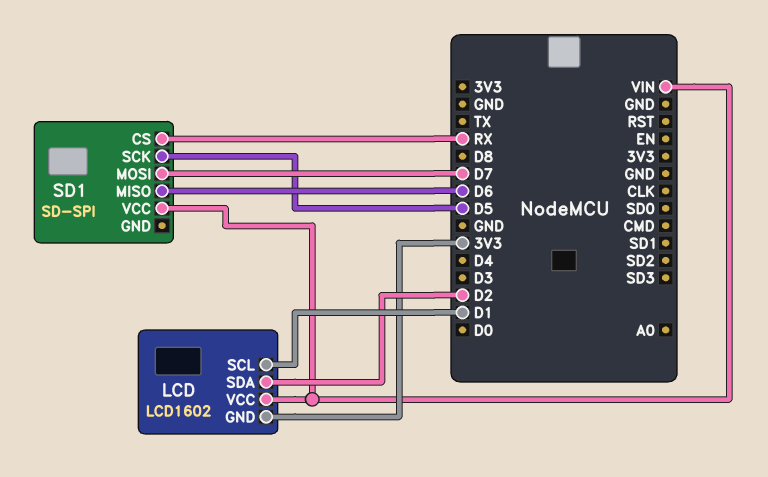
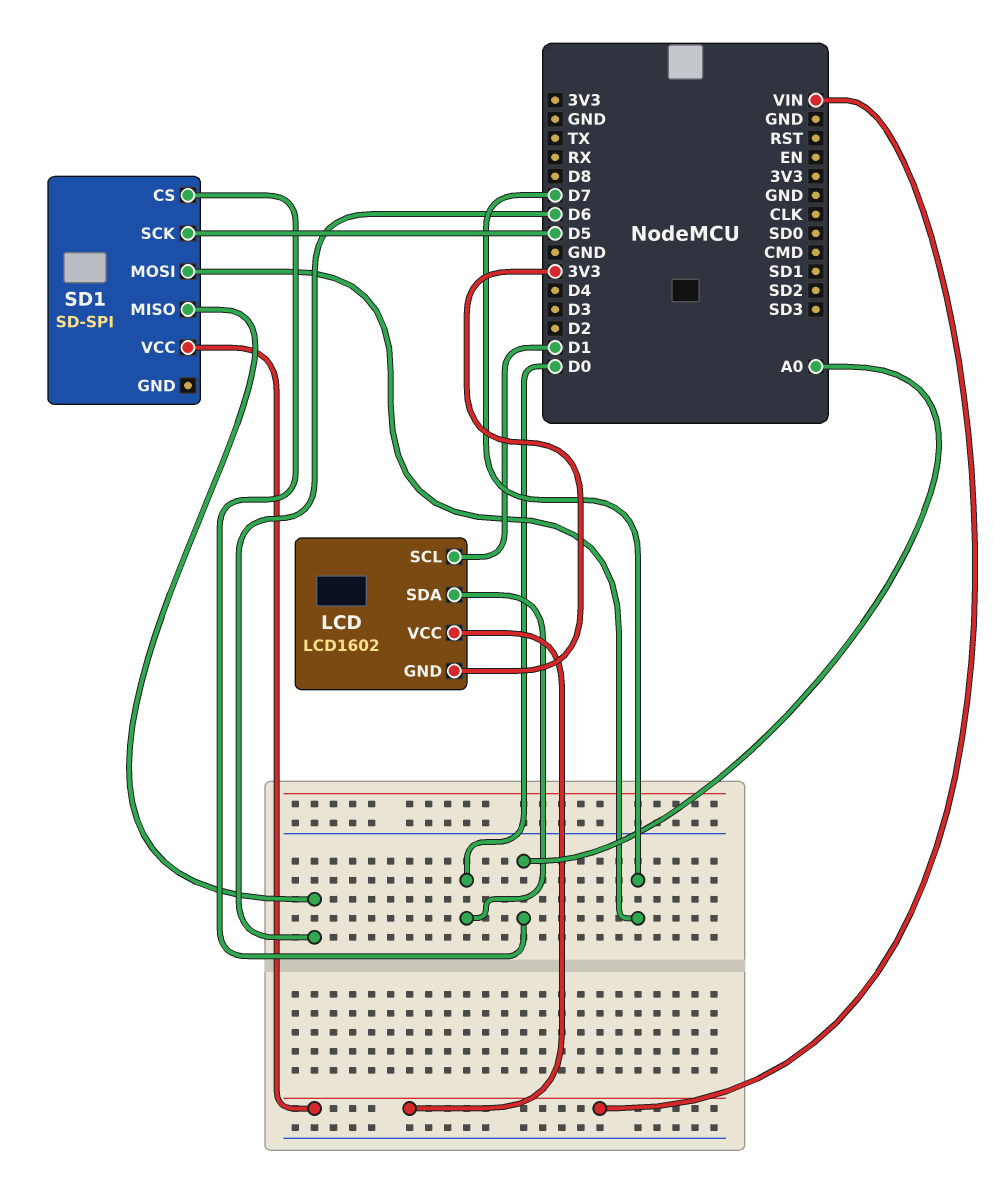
LCD pin SDA: D2 -> D0
SD1 pin CS: RX -> A0

